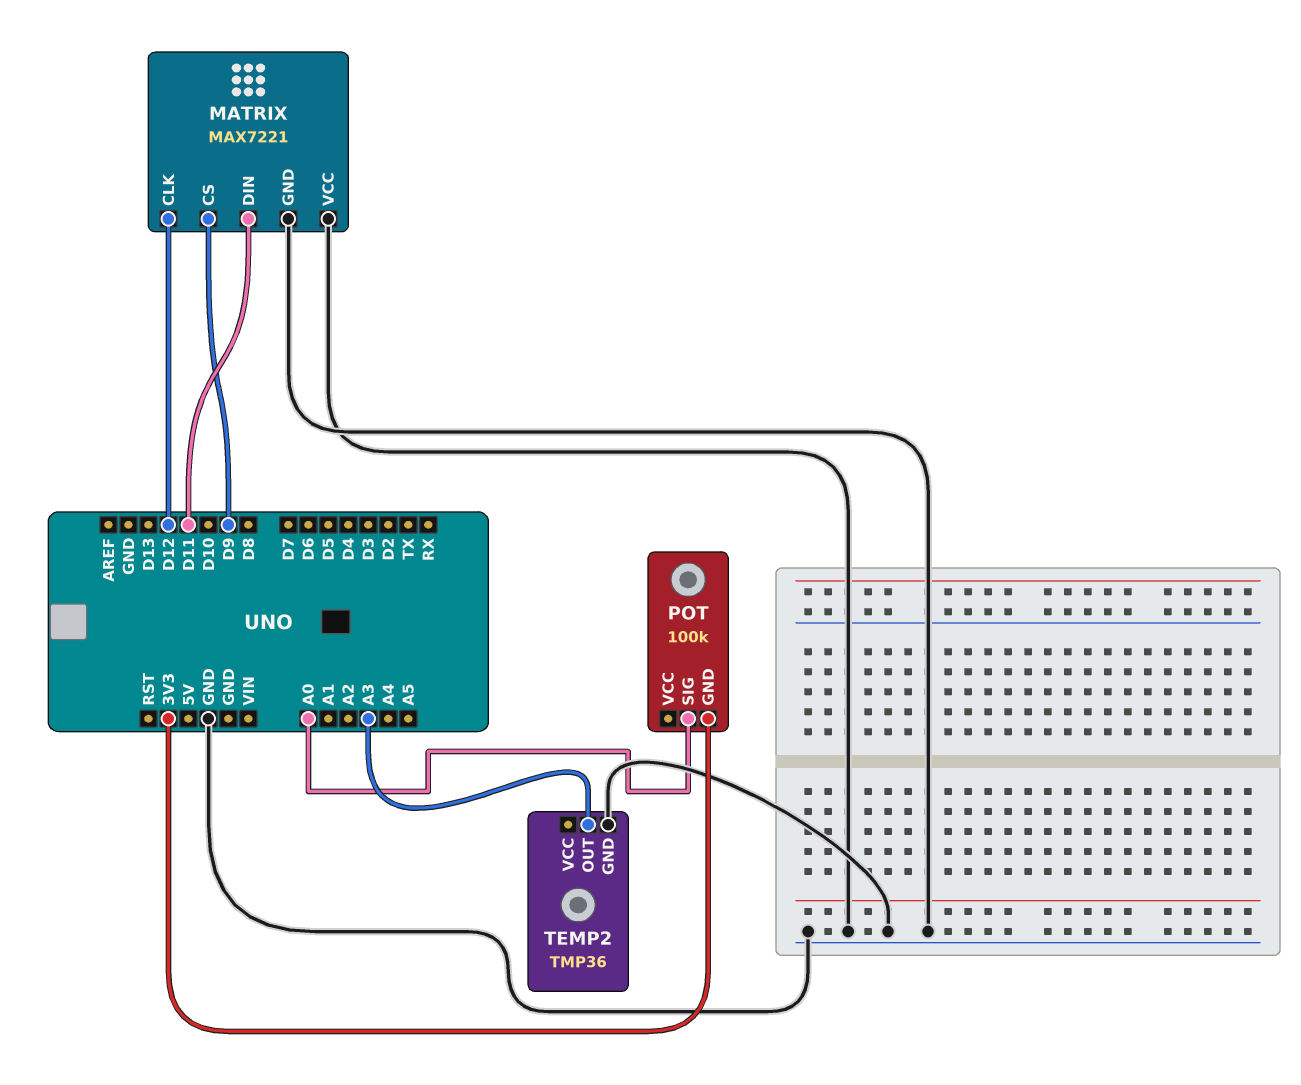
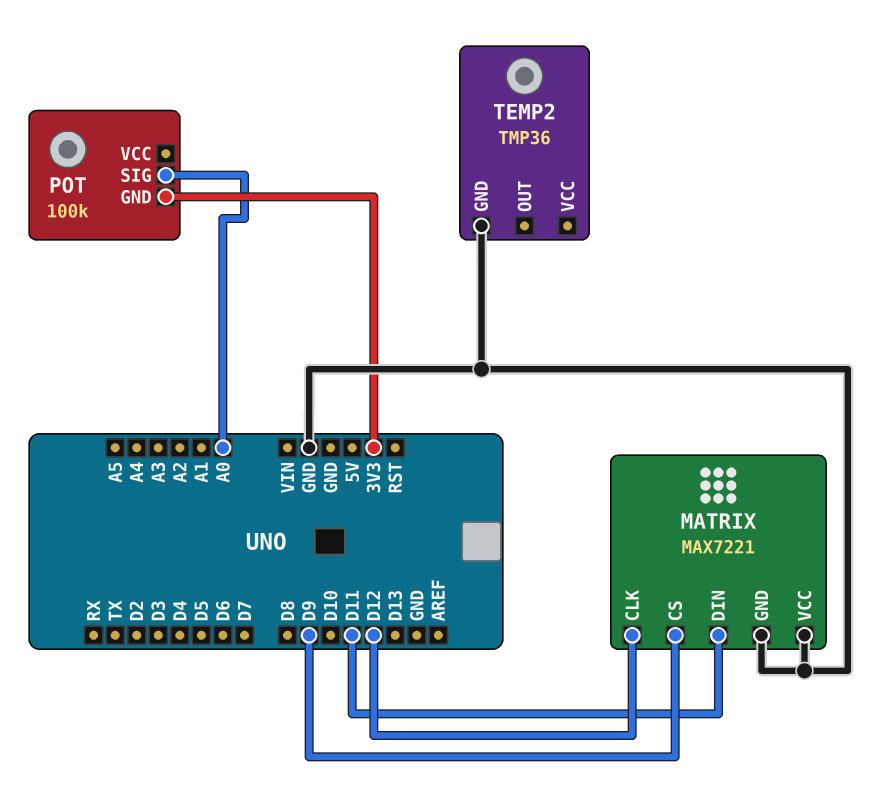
TEMP2 pin OUT: A3 -> none

